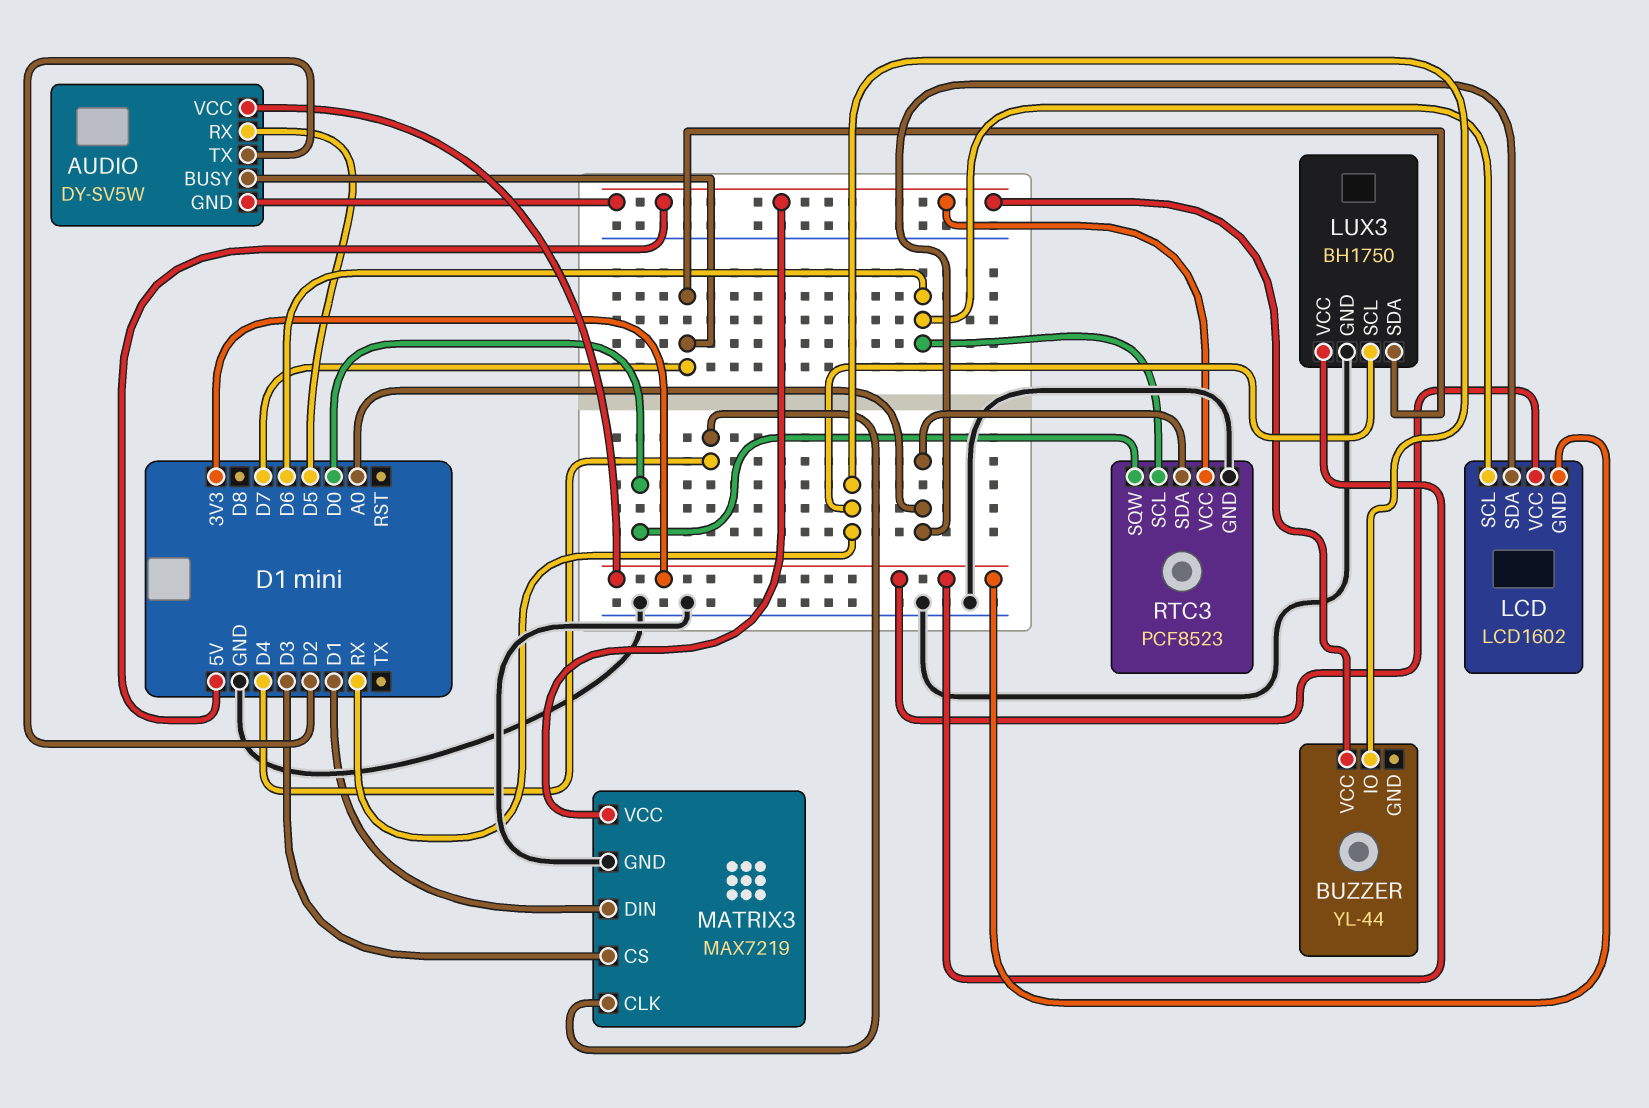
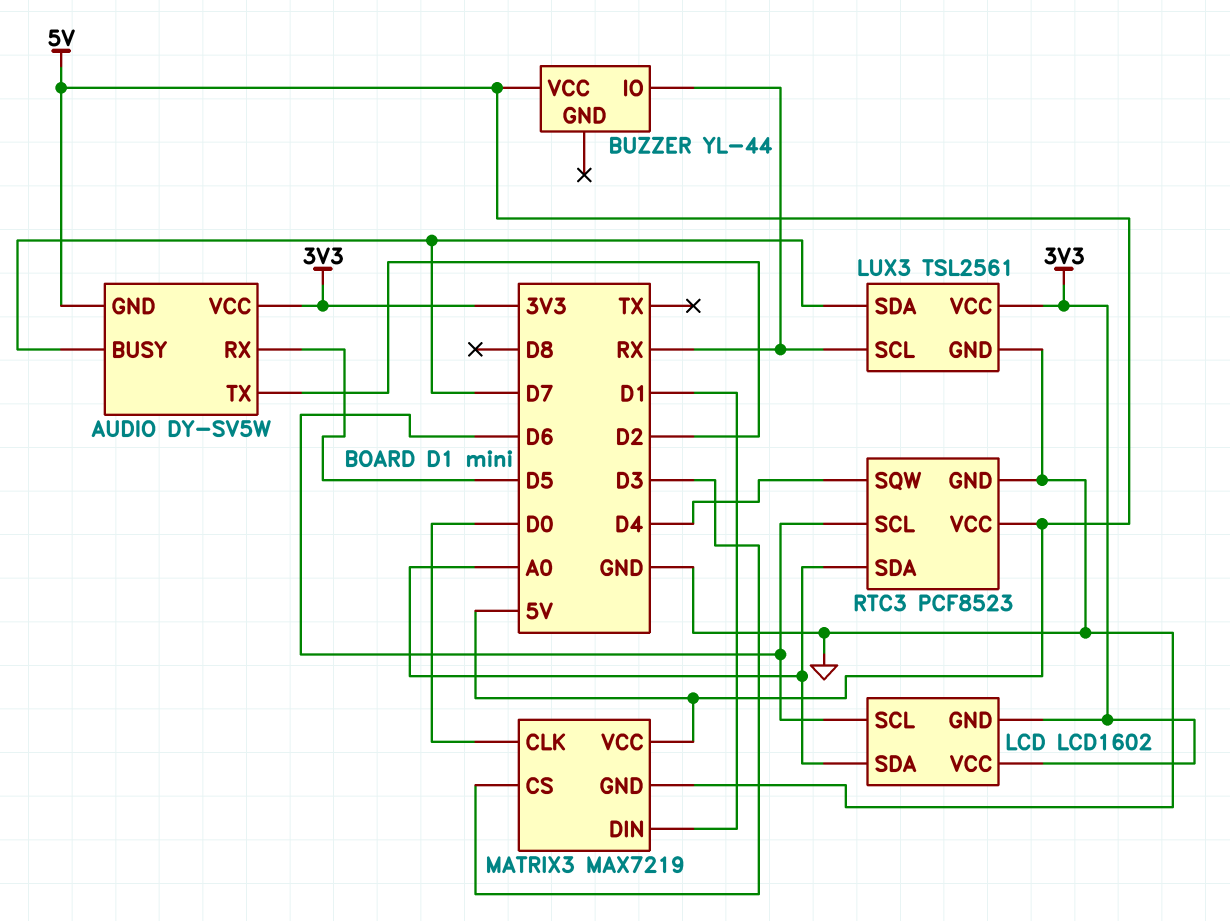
LUX3: BH1750 -> TSL2561
MATRIX3 pin CLK: D4 -> D0
RTC3 pin SQW: D0 -> D4

